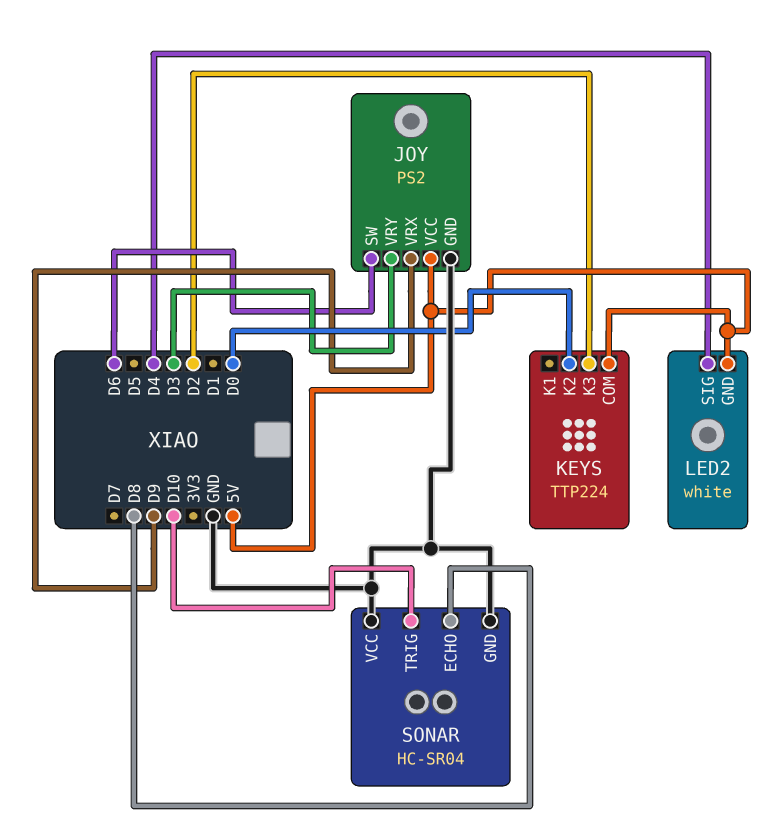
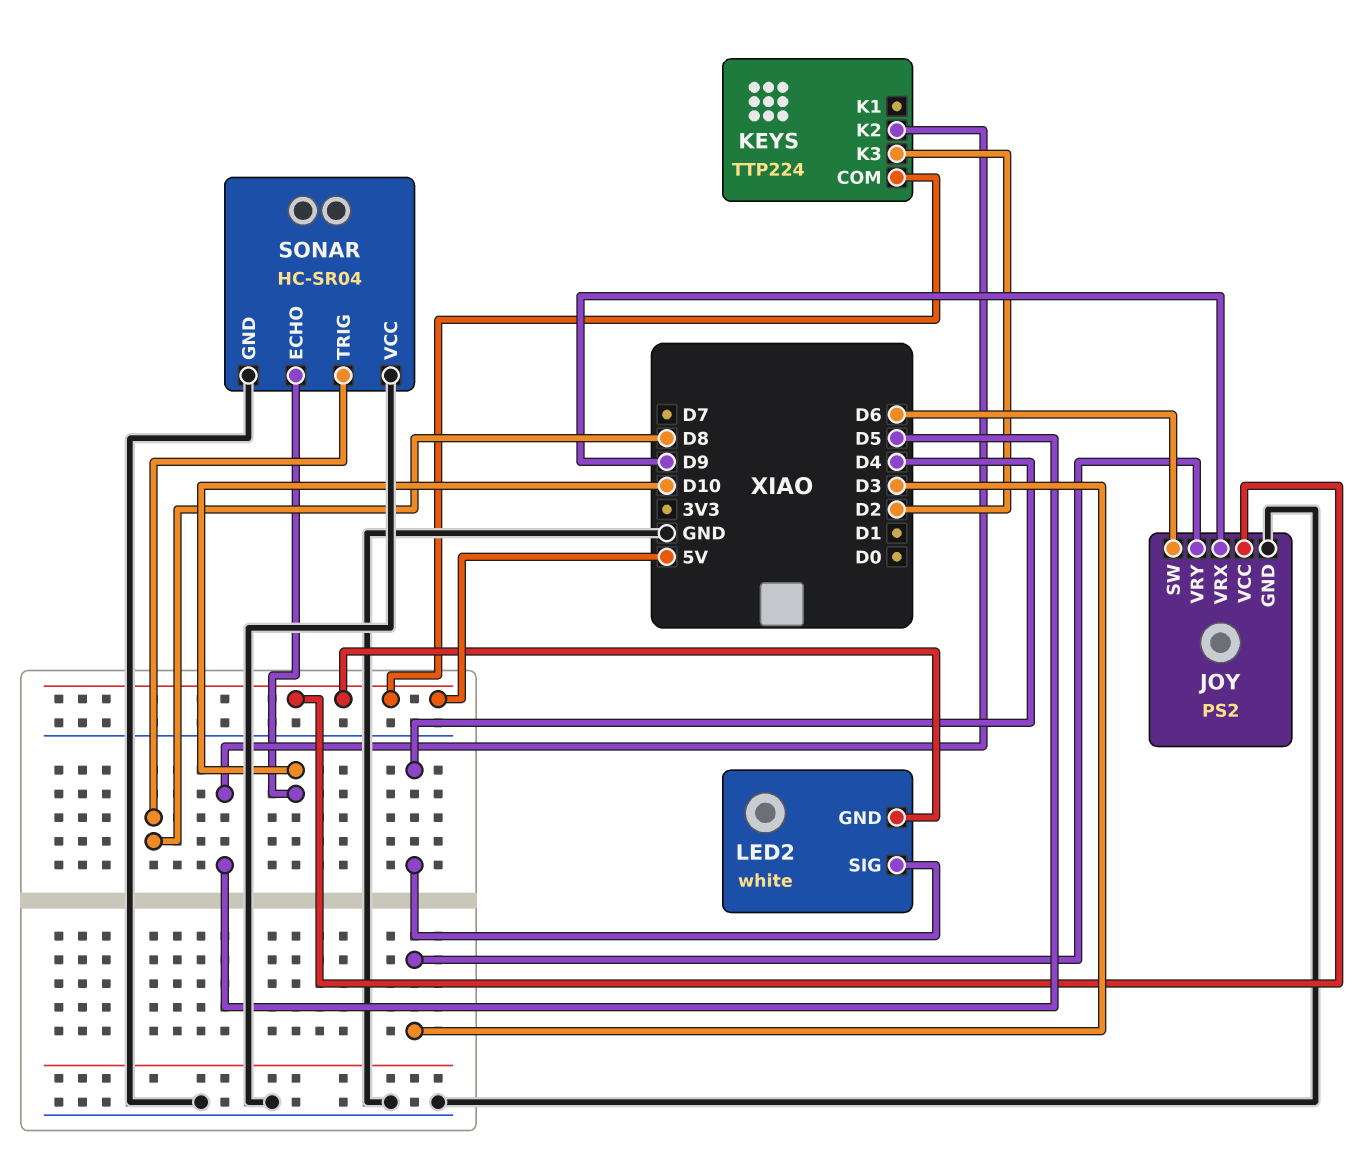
KEYS pin K2: D0 -> D5
SONAR pin ECHO: D8 -> D10
SONAR pin TRIG: D10 -> D8

